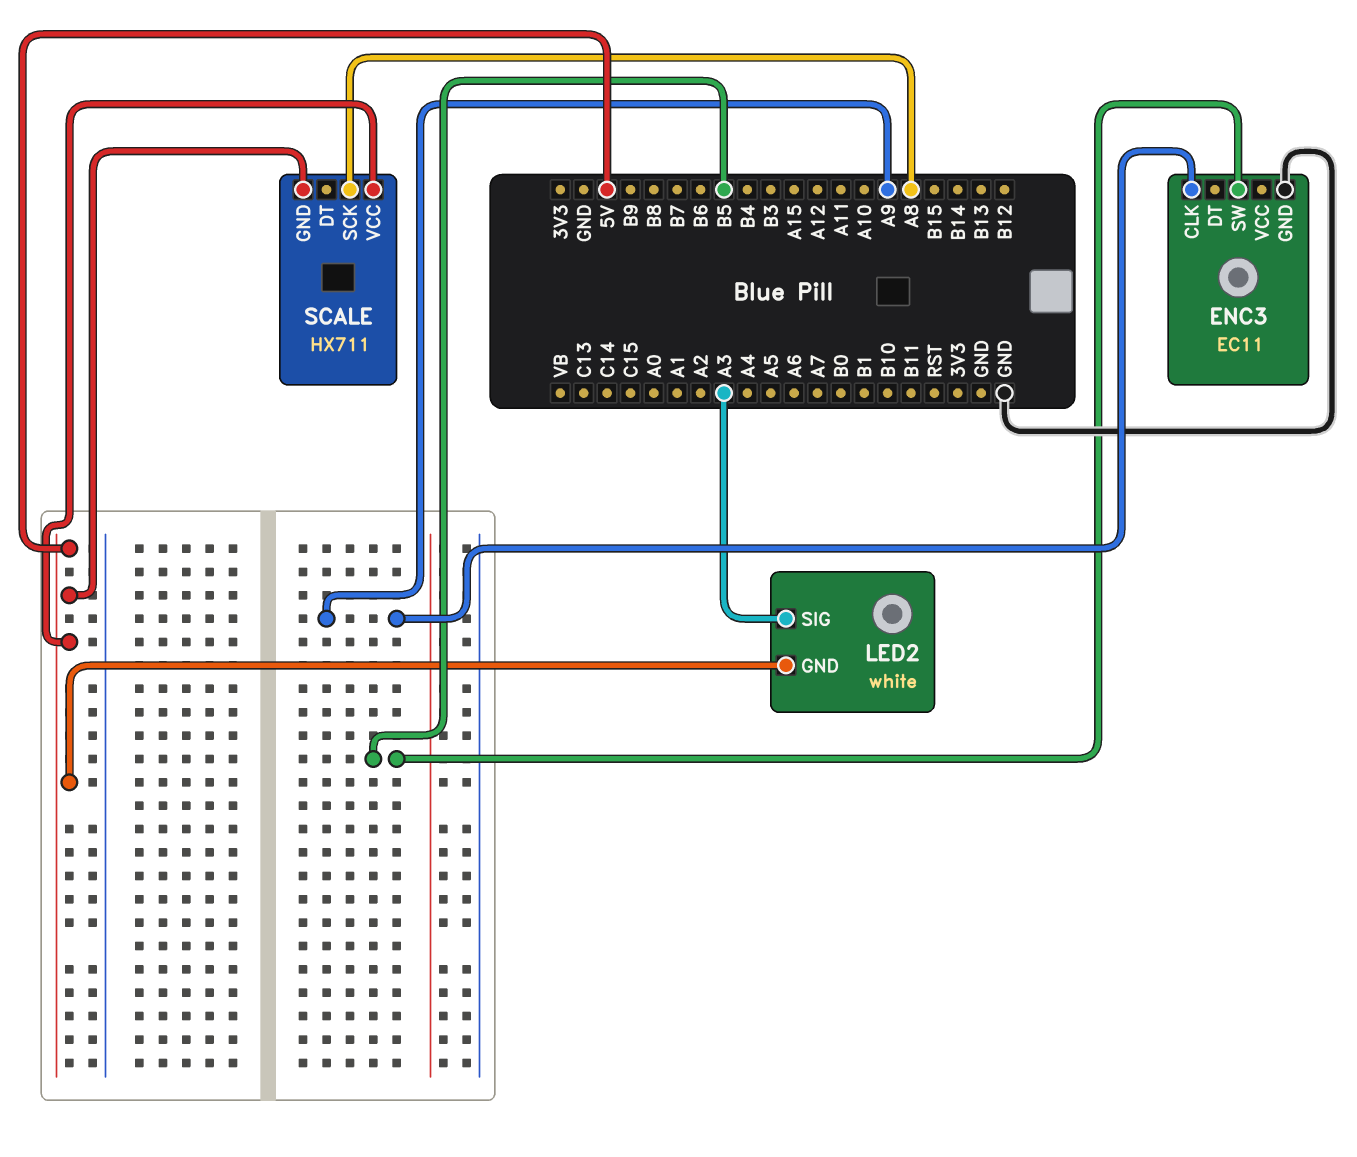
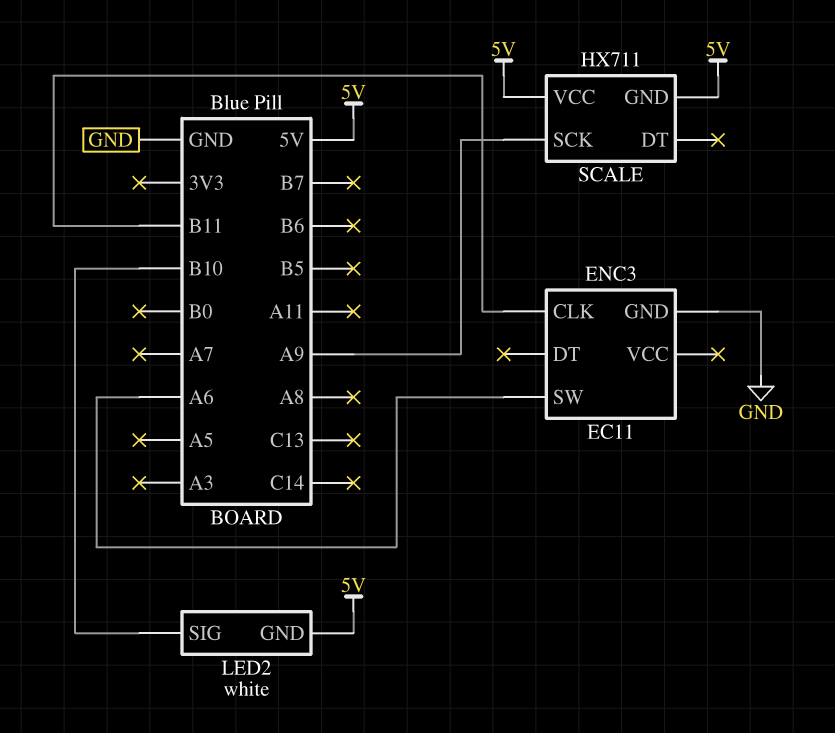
ENC3 pin CLK: A9 -> B11
ENC3 pin SW: B5 -> A6
LED2 pin SIG: A3 -> B10
SCALE pin SCK: A8 -> A9

